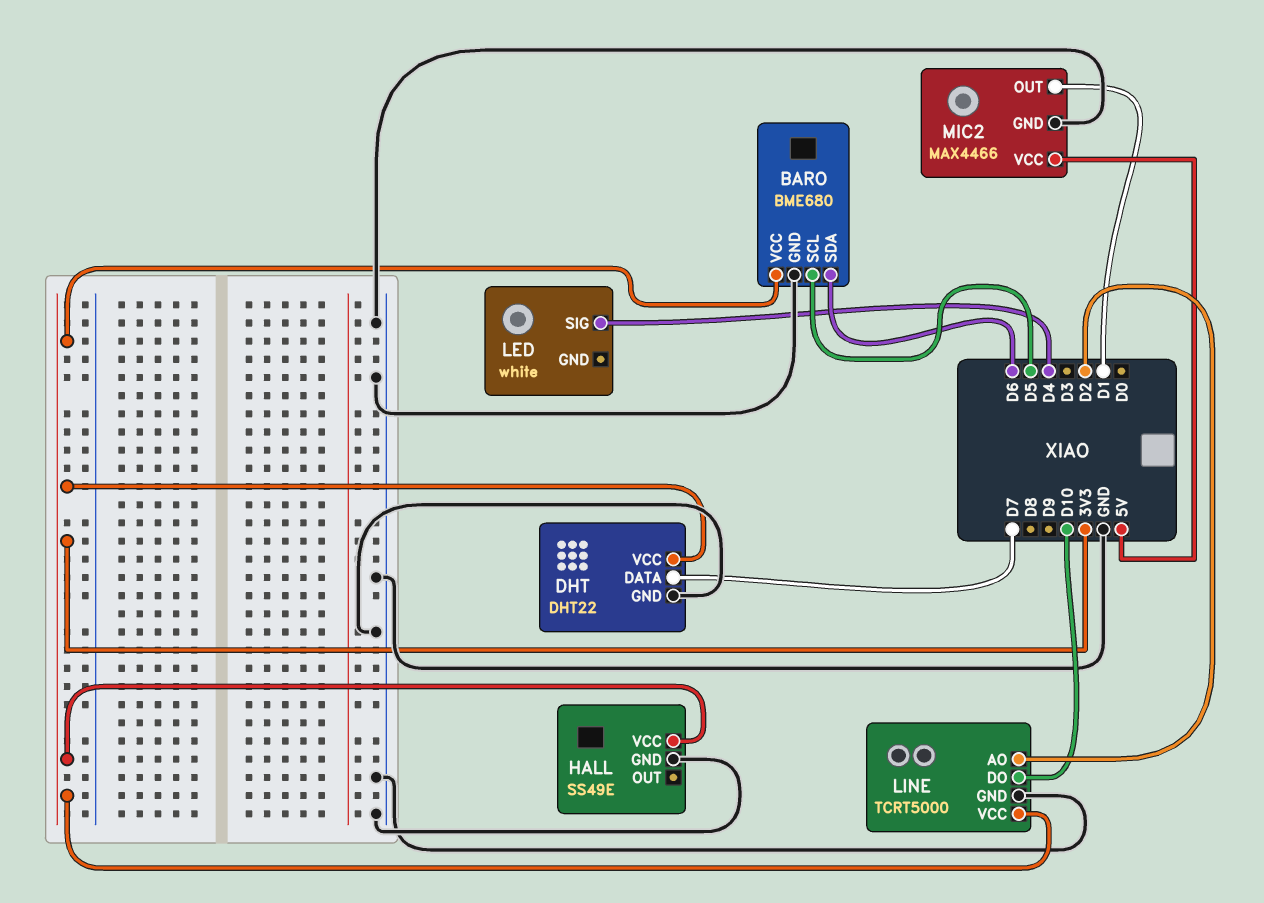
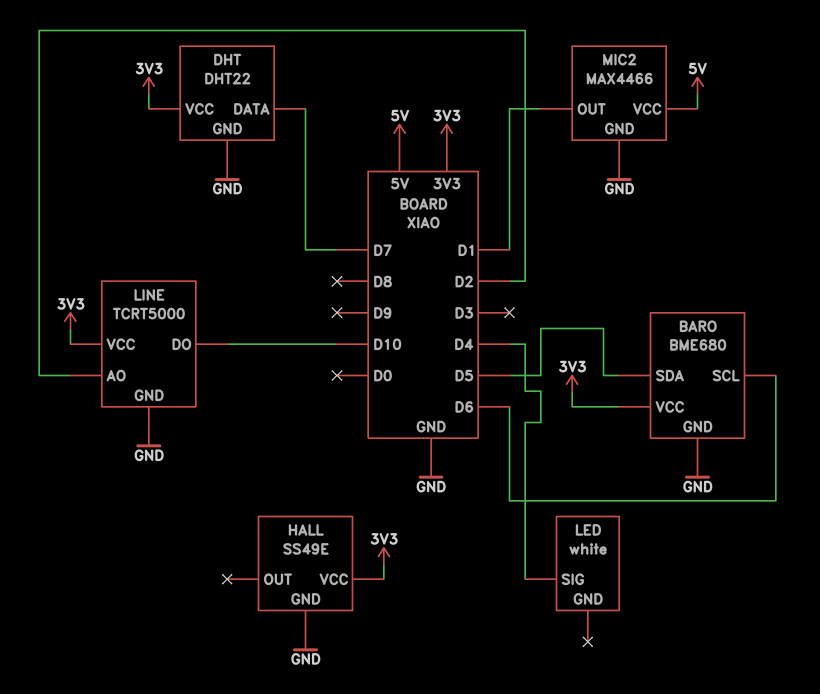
BARO pin SCL: D5 -> D6
BARO pin SDA: D6 -> D5

